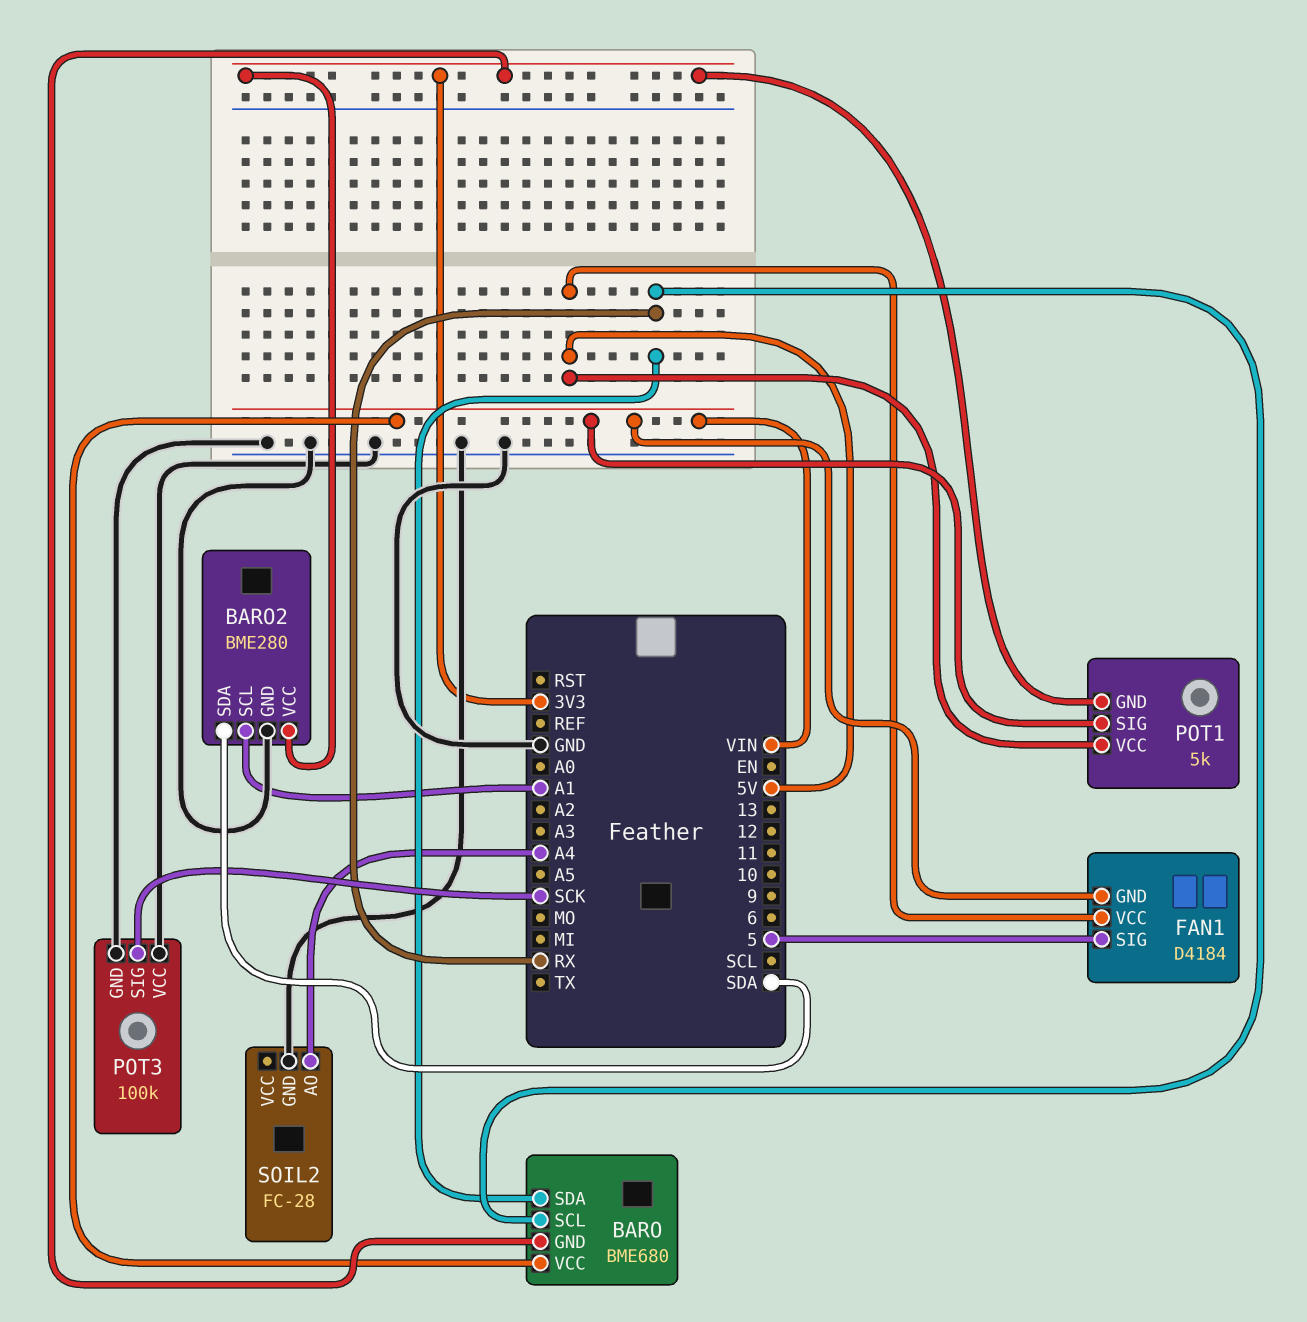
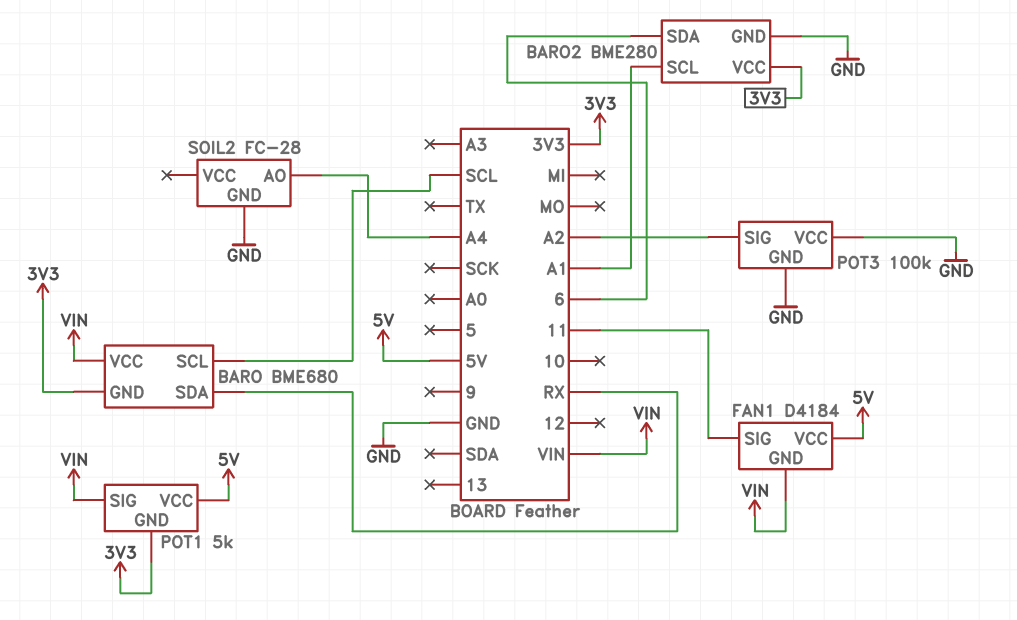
BARO pin SCL: RX -> SCL
BARO2 pin SDA: SDA -> 6
FAN1 pin SIG: 5 -> 11
POT3 pin SIG: SCK -> A2

